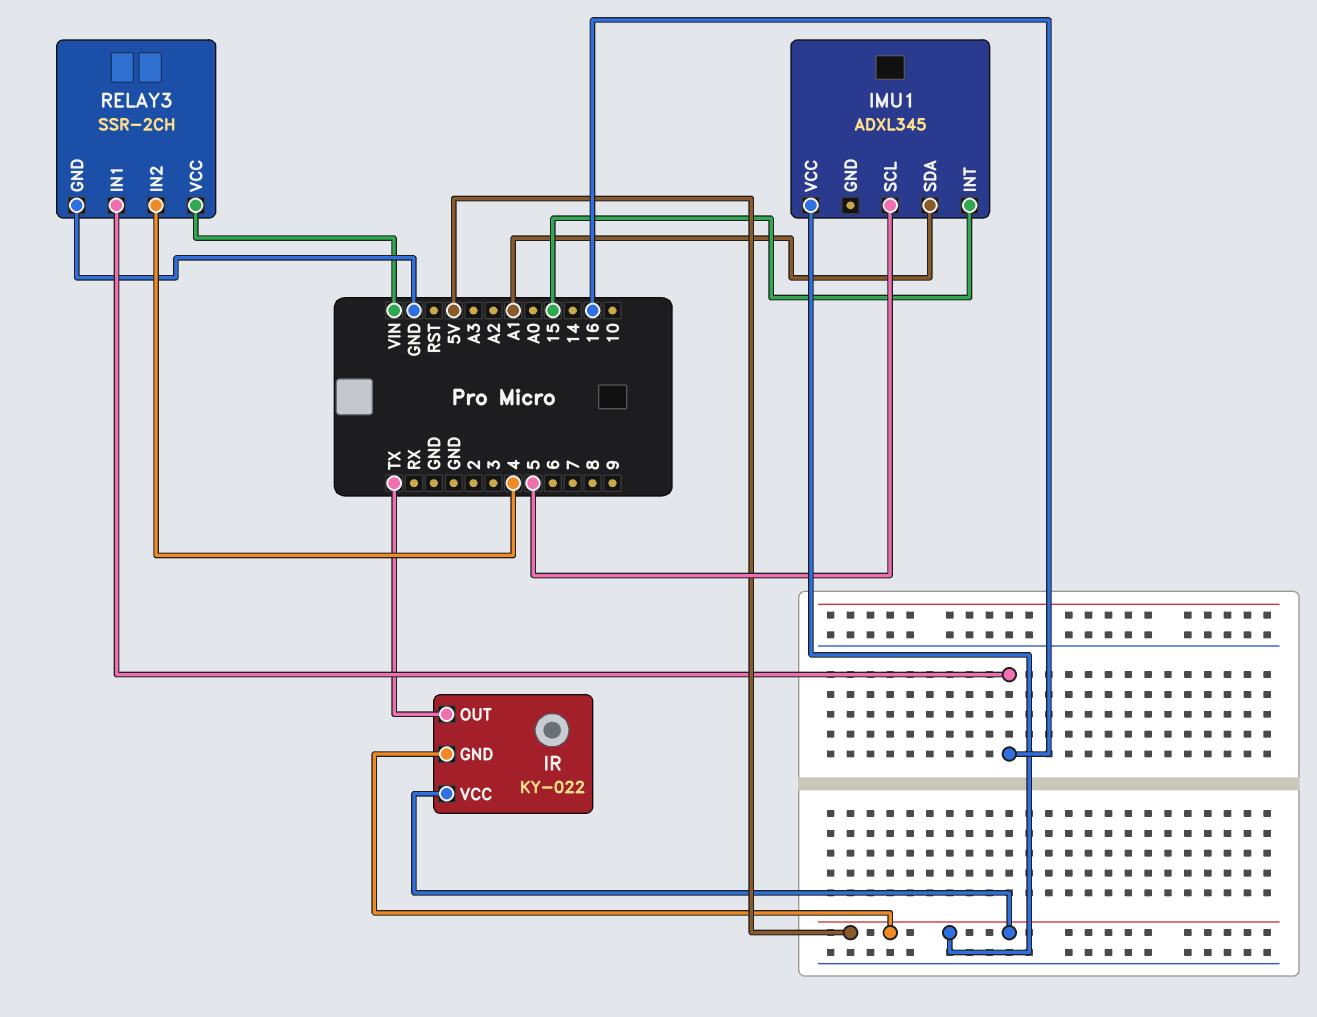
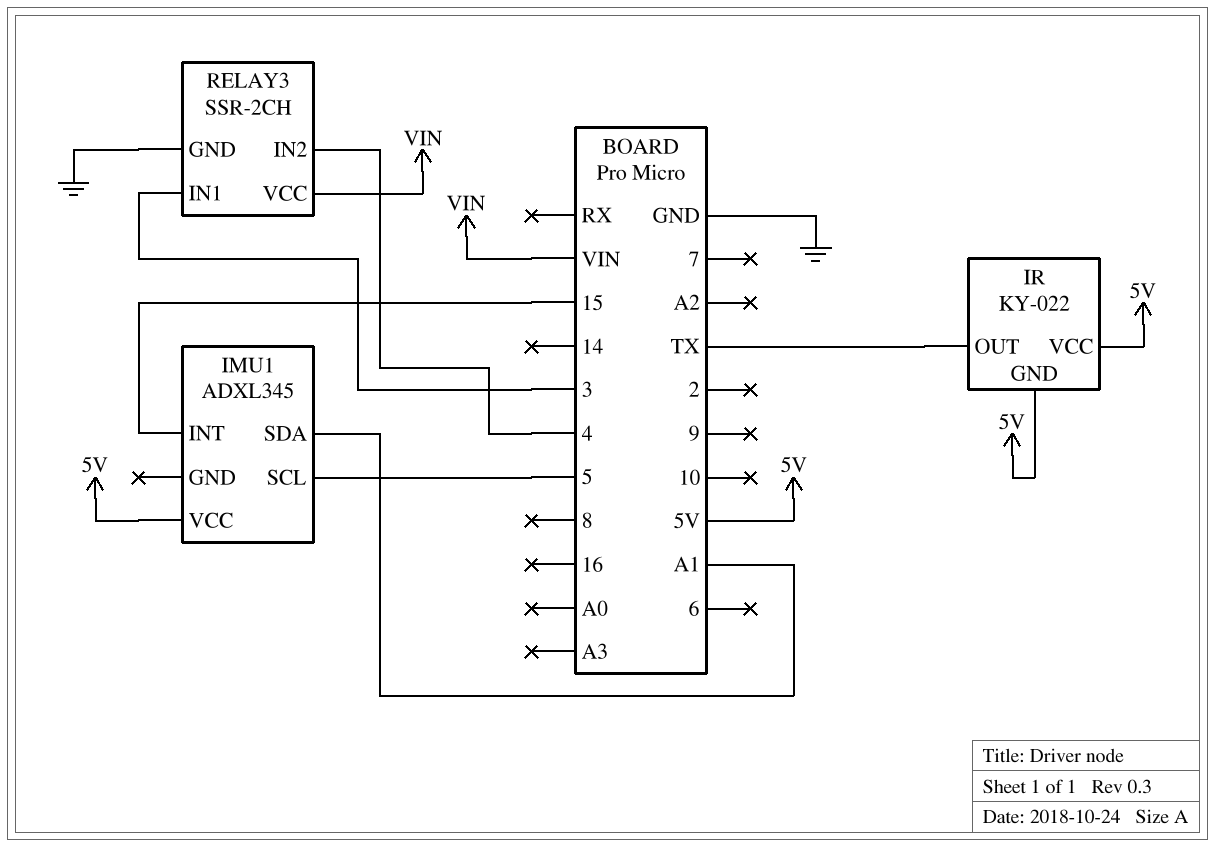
RELAY3 pin IN1: 16 -> 3

